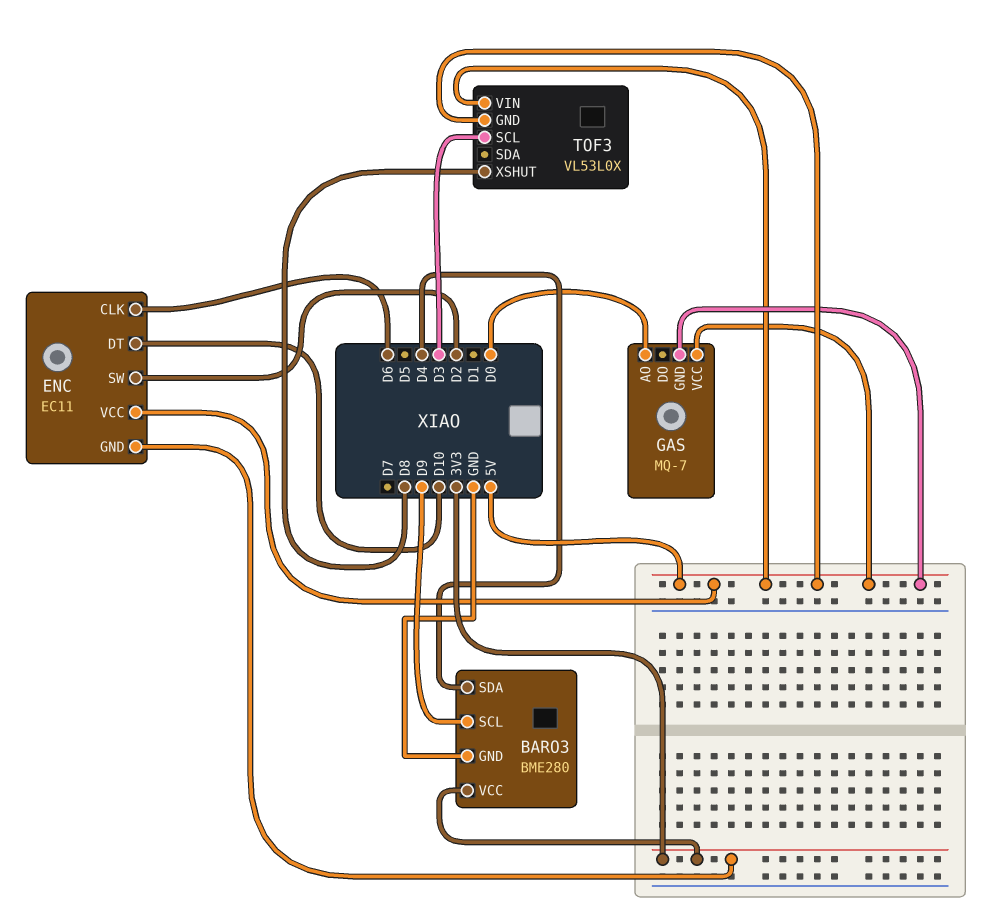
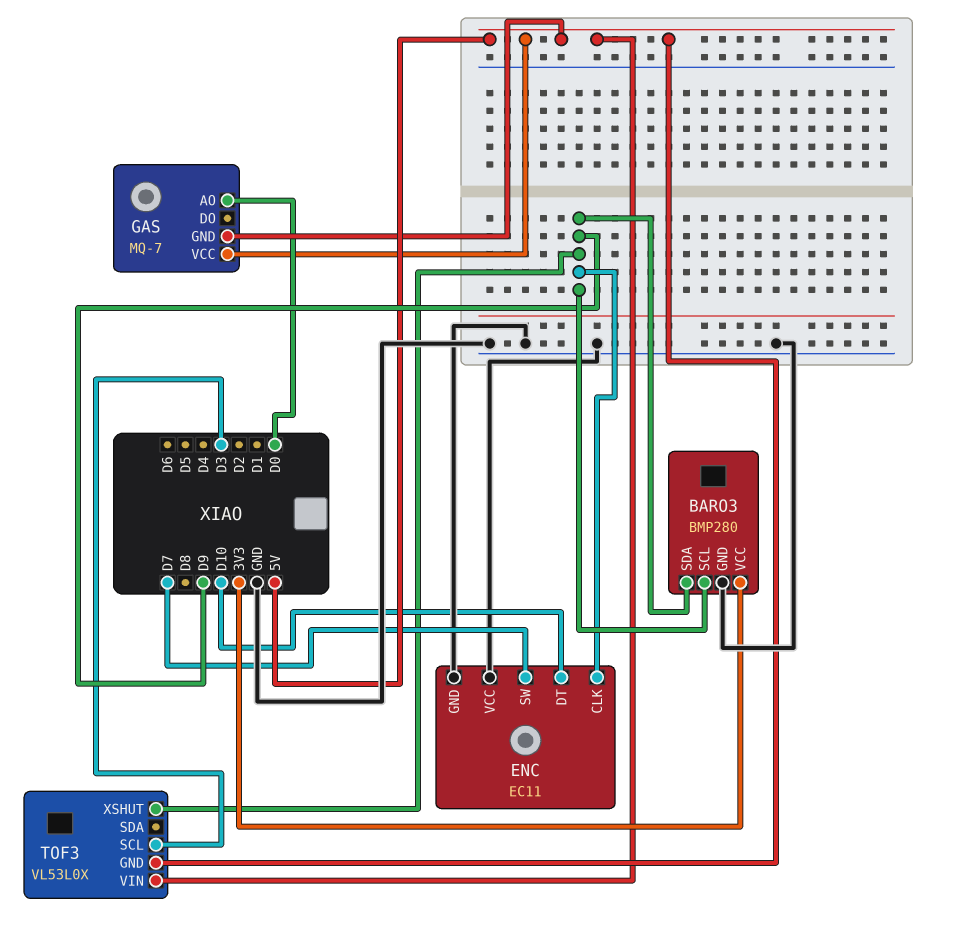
BARO3: BME280 -> BMP280
BARO3 pin SDA: D4 -> D9
ENC pin CLK: D6 -> D9
ENC pin GND: 3V3 -> GND
ENC pin SW: D2 -> D7
ENC pin VCC: 5V -> GND
TOF3 pin XSHUT: D8 -> D9

